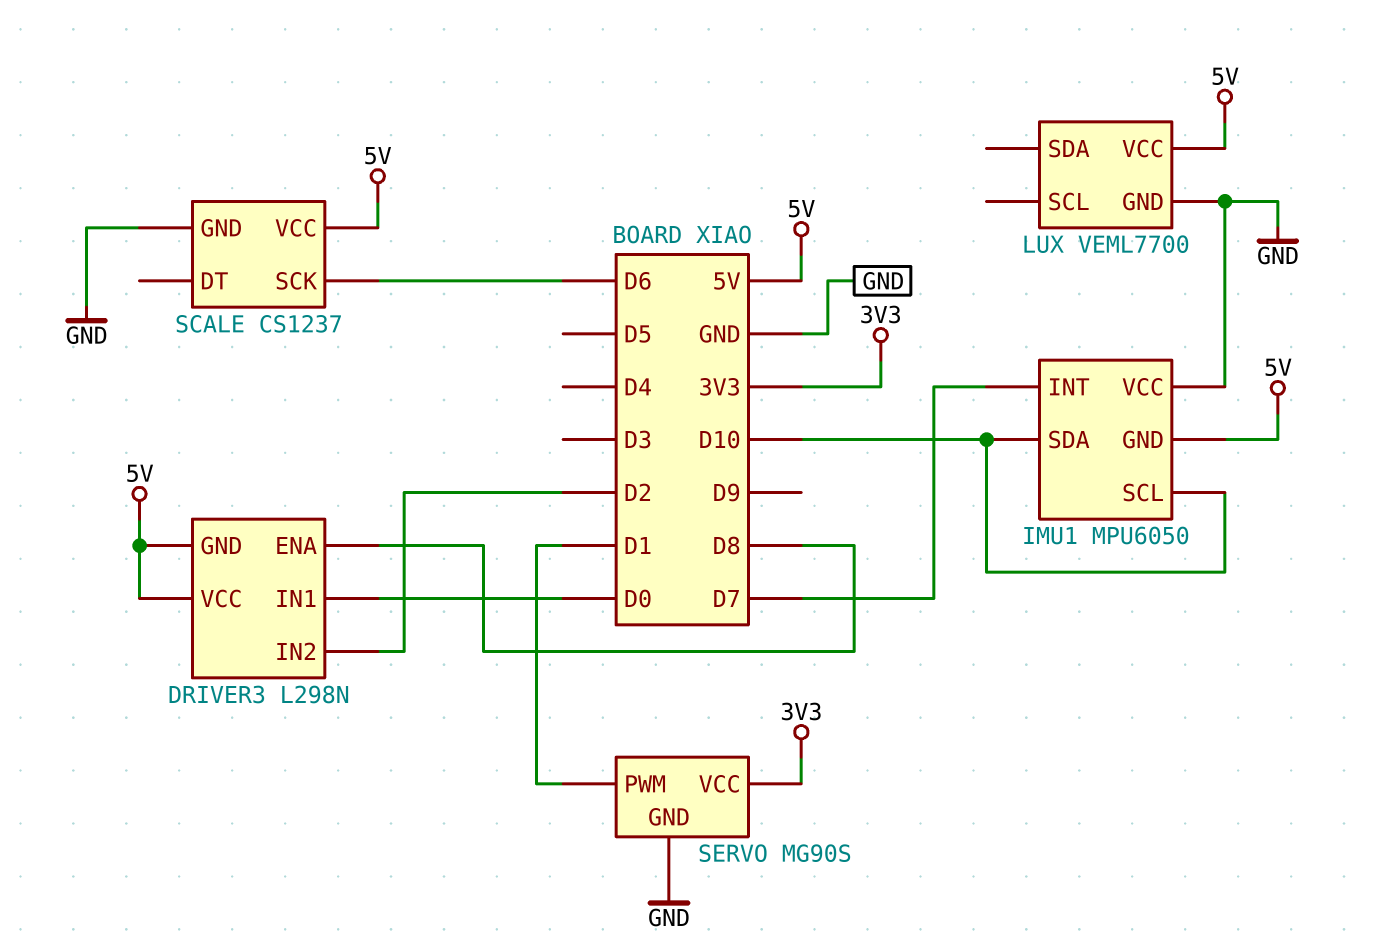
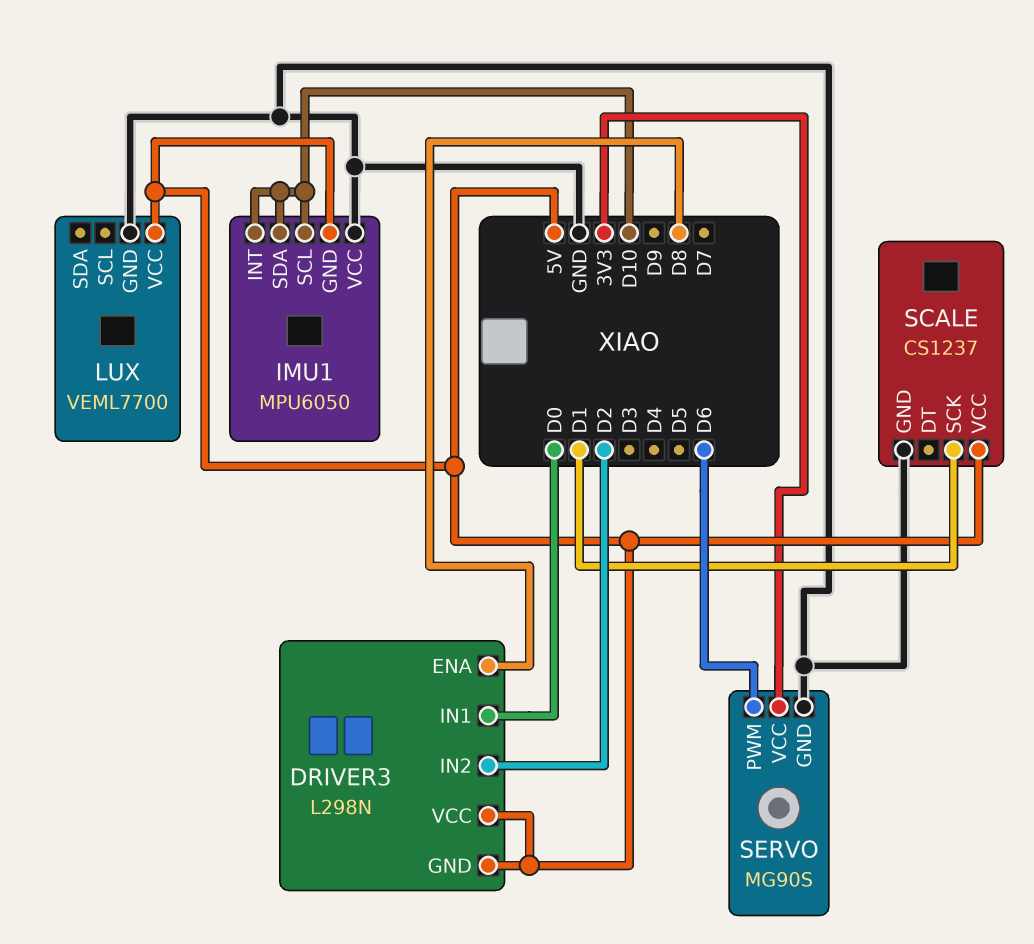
IMU1 pin INT: D7 -> D10
SCALE pin SCK: D6 -> D1
SERVO pin PWM: D1 -> D6

